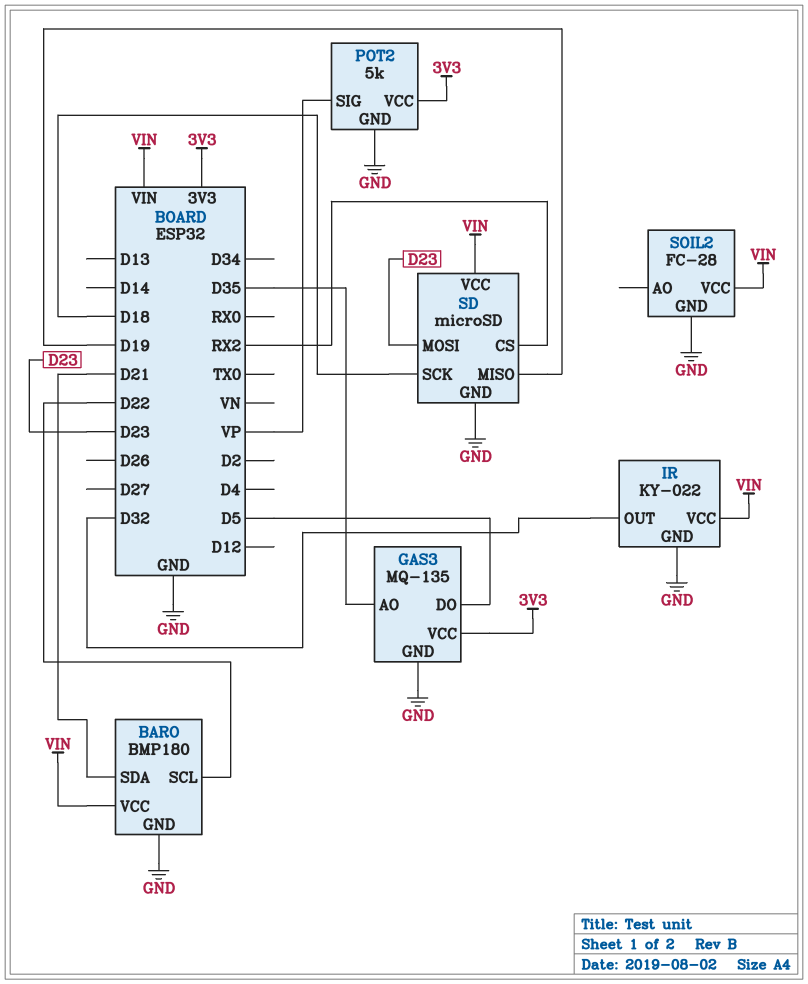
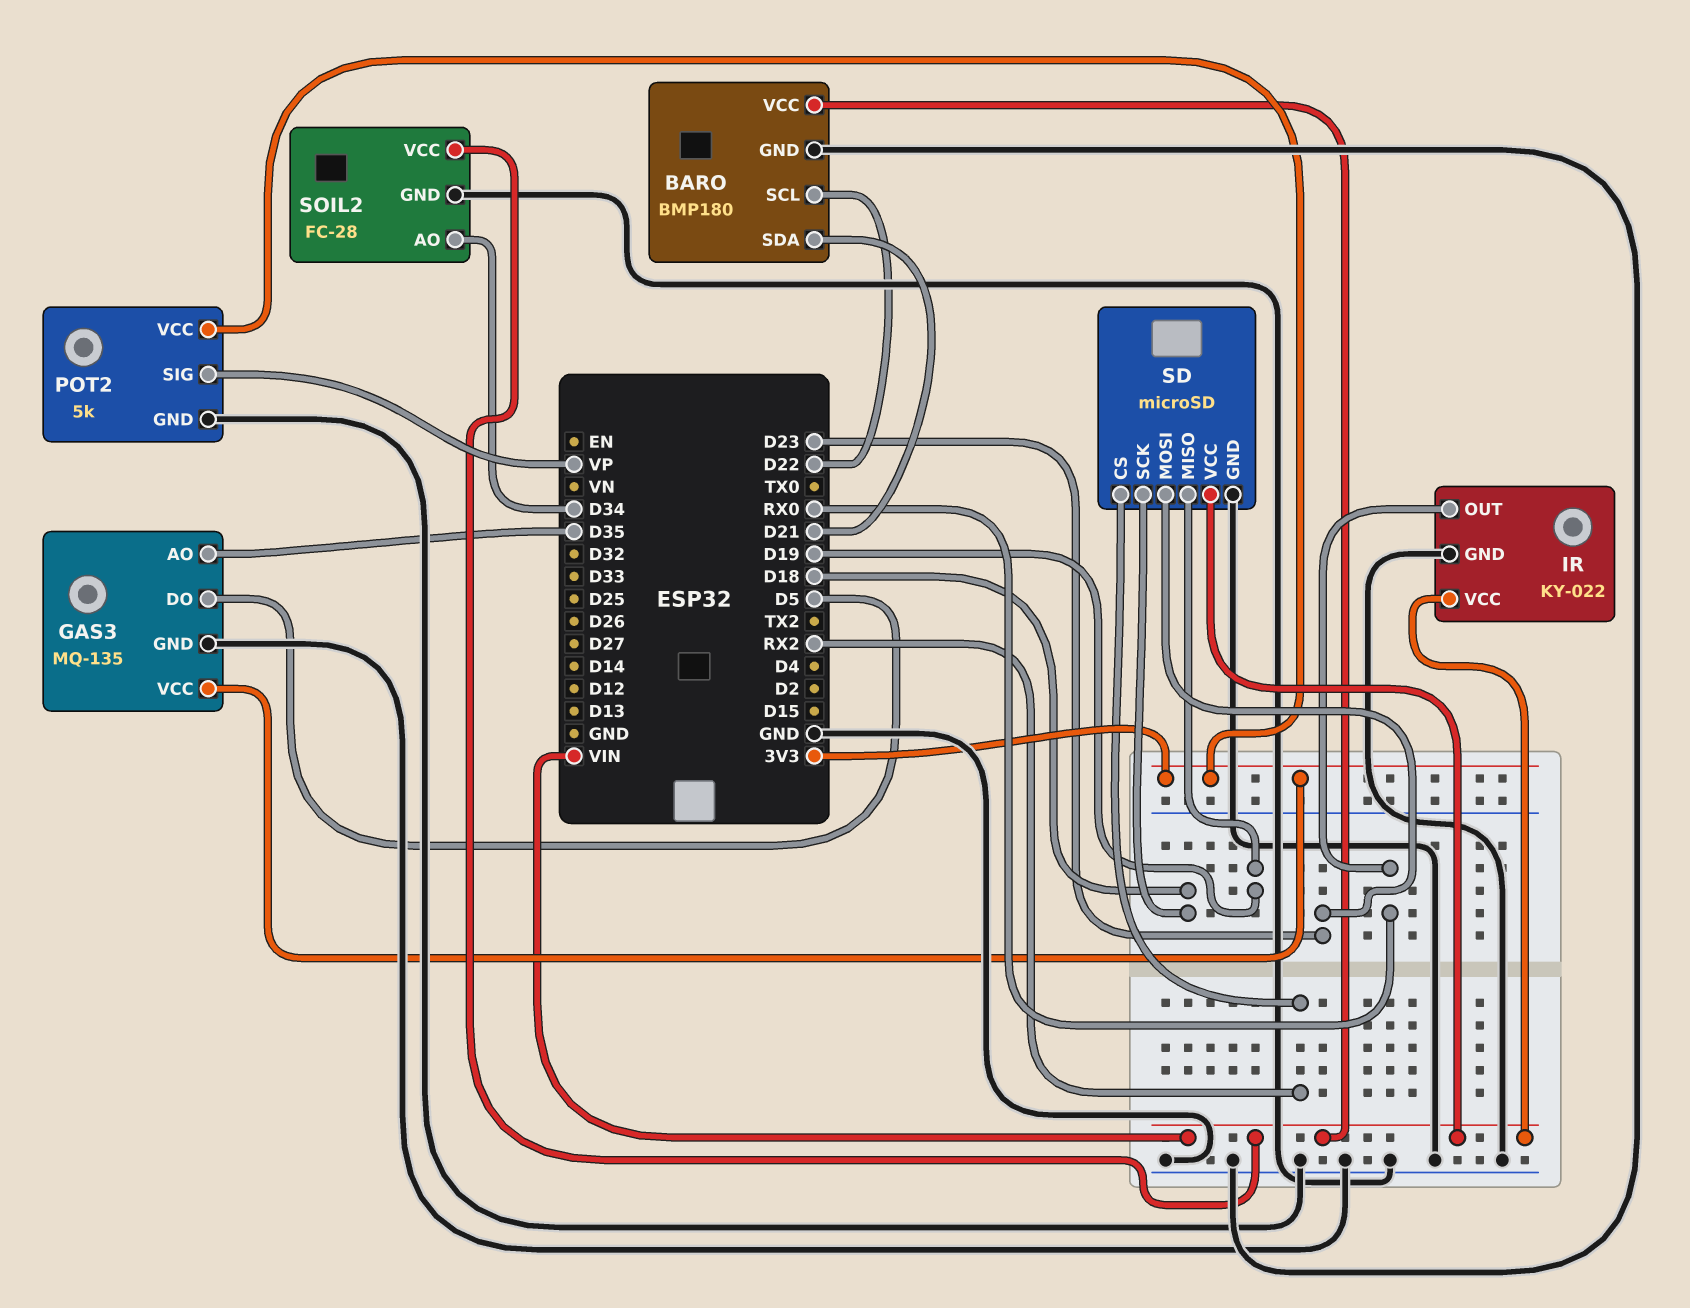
IR pin OUT: D32 -> RX0
SOIL2 pin AO: none -> D34

